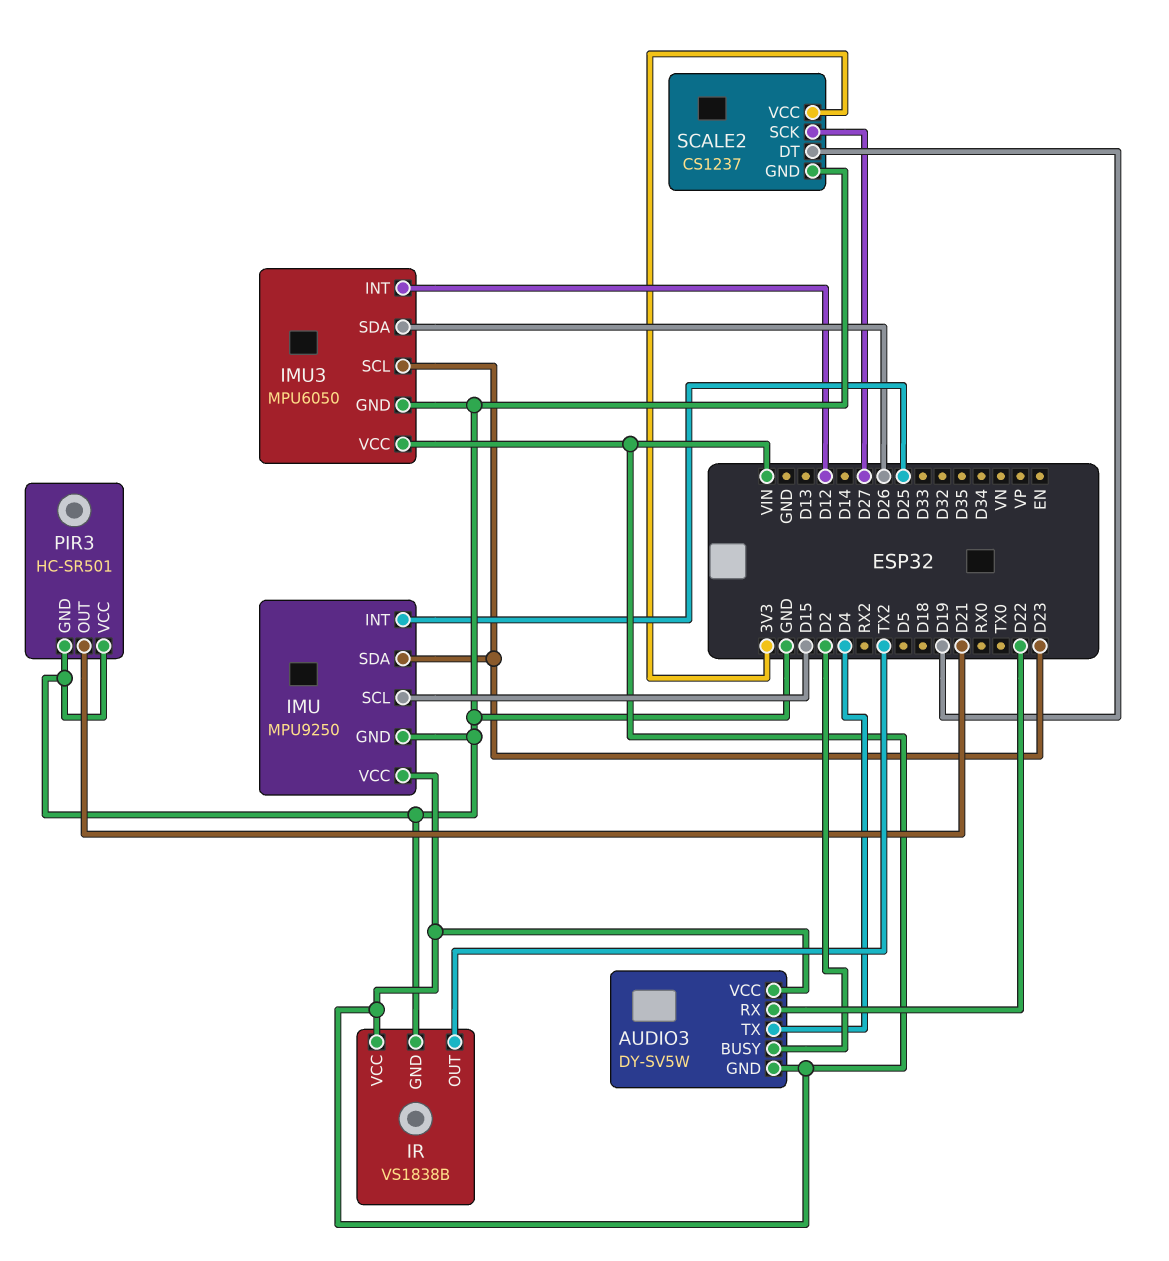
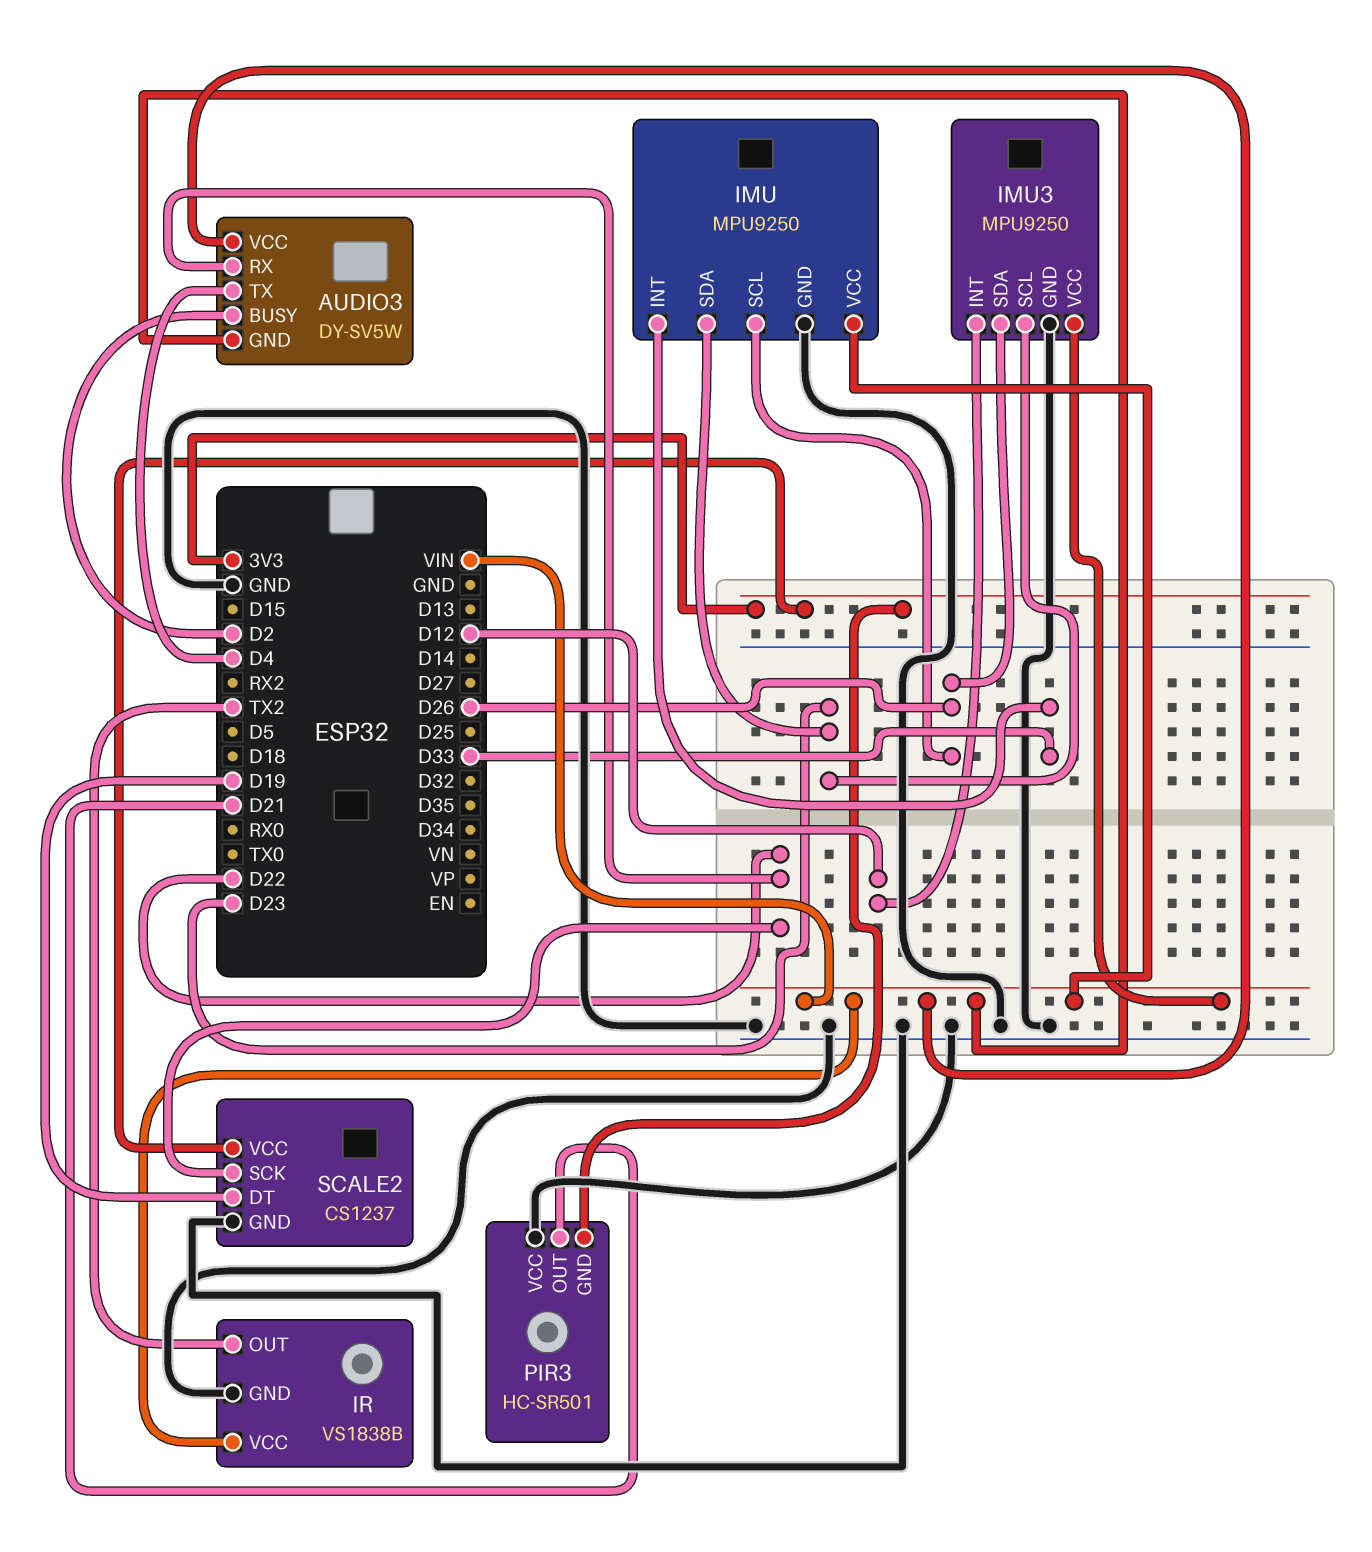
IMU pin INT: D25 -> D33
IMU pin SCL: D15 -> D26
IMU3: MPU6050 -> MPU9250
PIR3 pin GND: GND -> 3V3
SCALE2 pin SCK: D27 -> D22

